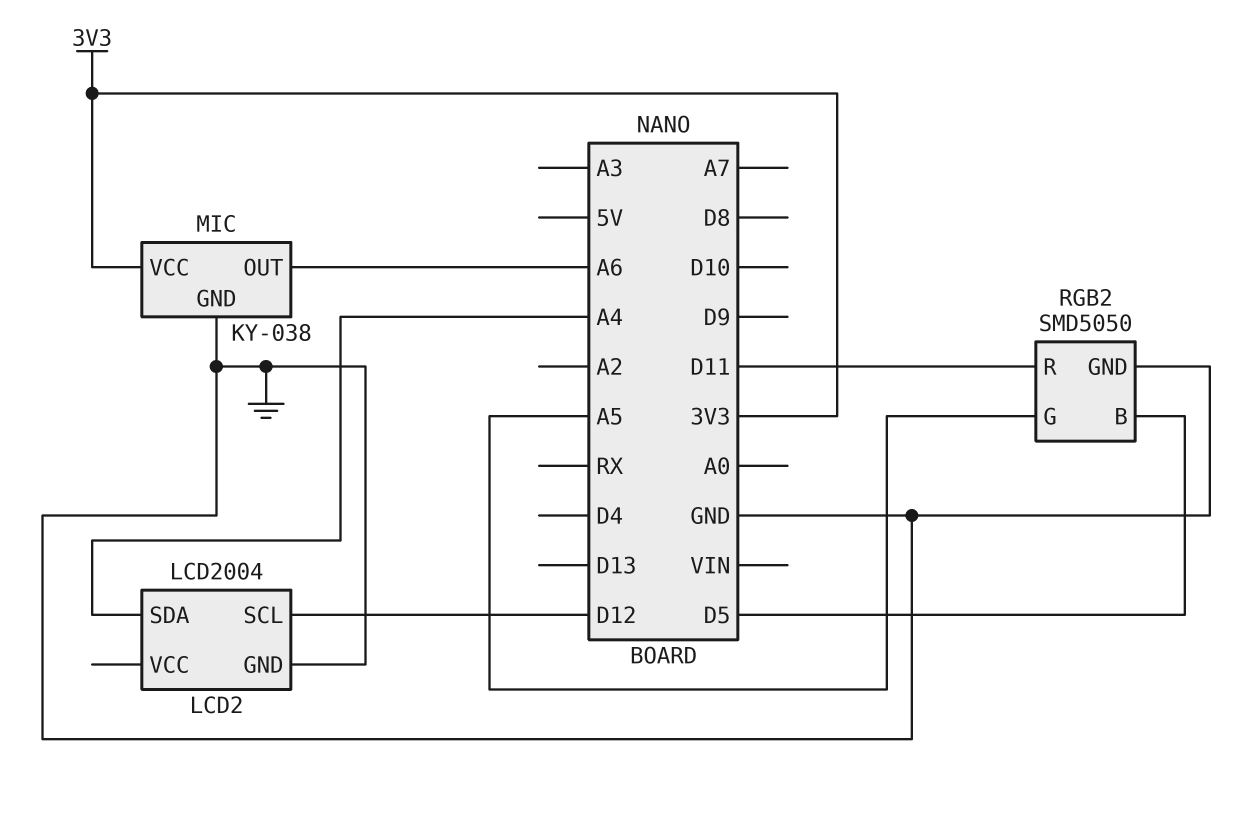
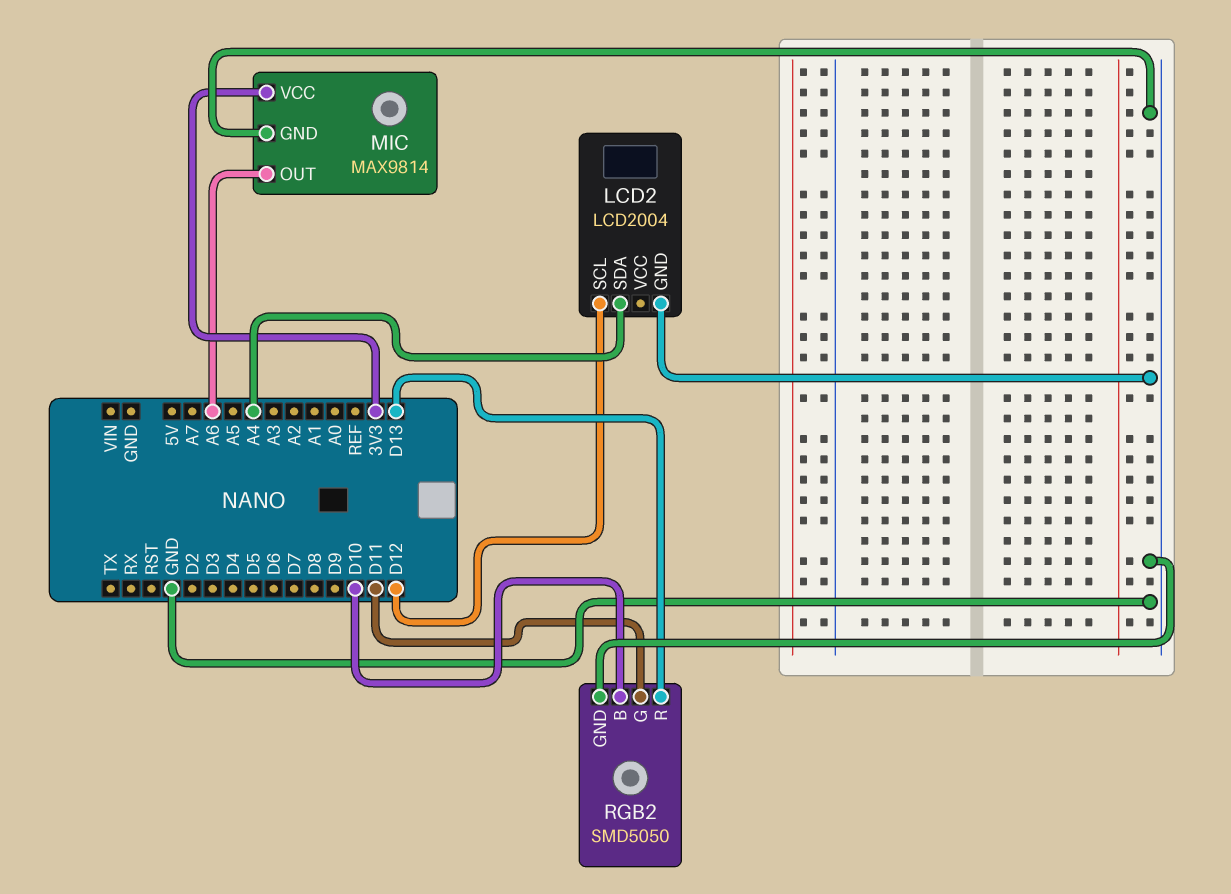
MIC: KY-038 -> MAX9814
RGB2 pin B: D5 -> D10
RGB2 pin G: A5 -> D11
RGB2 pin R: D11 -> D13

